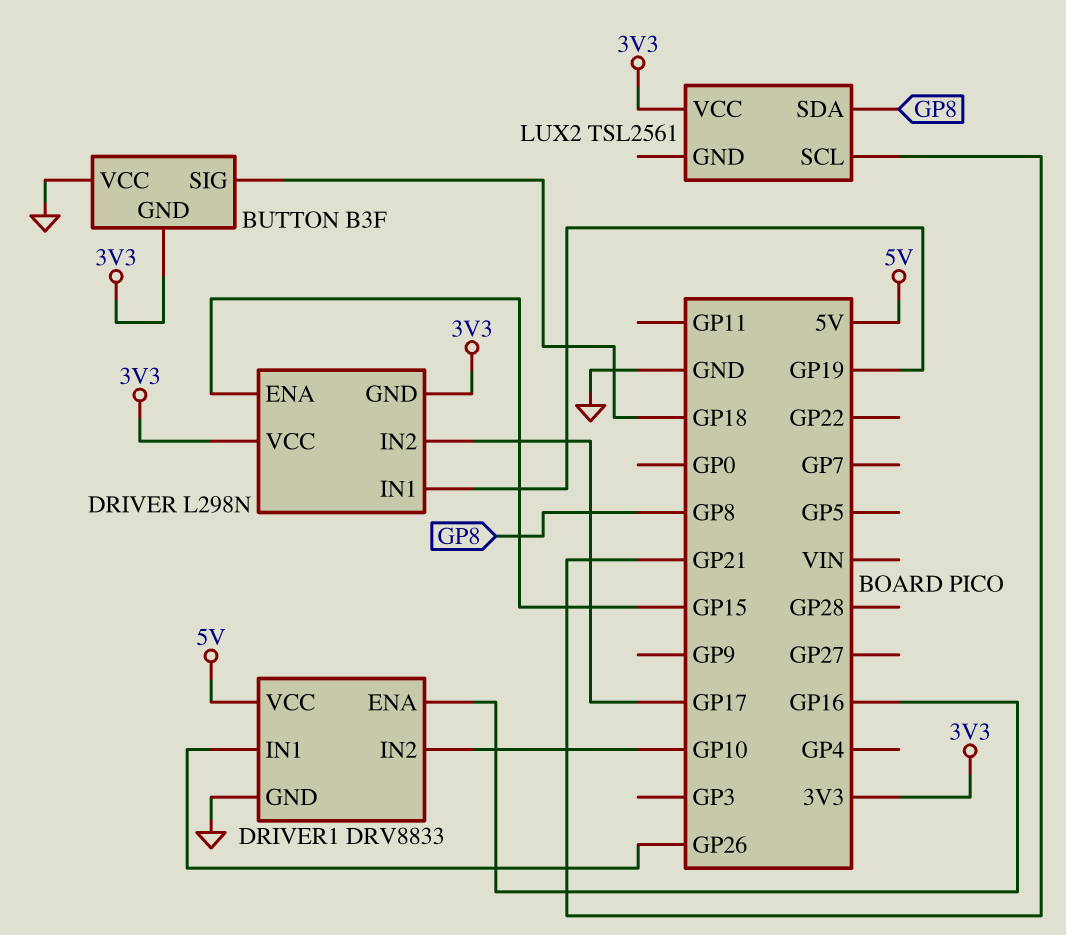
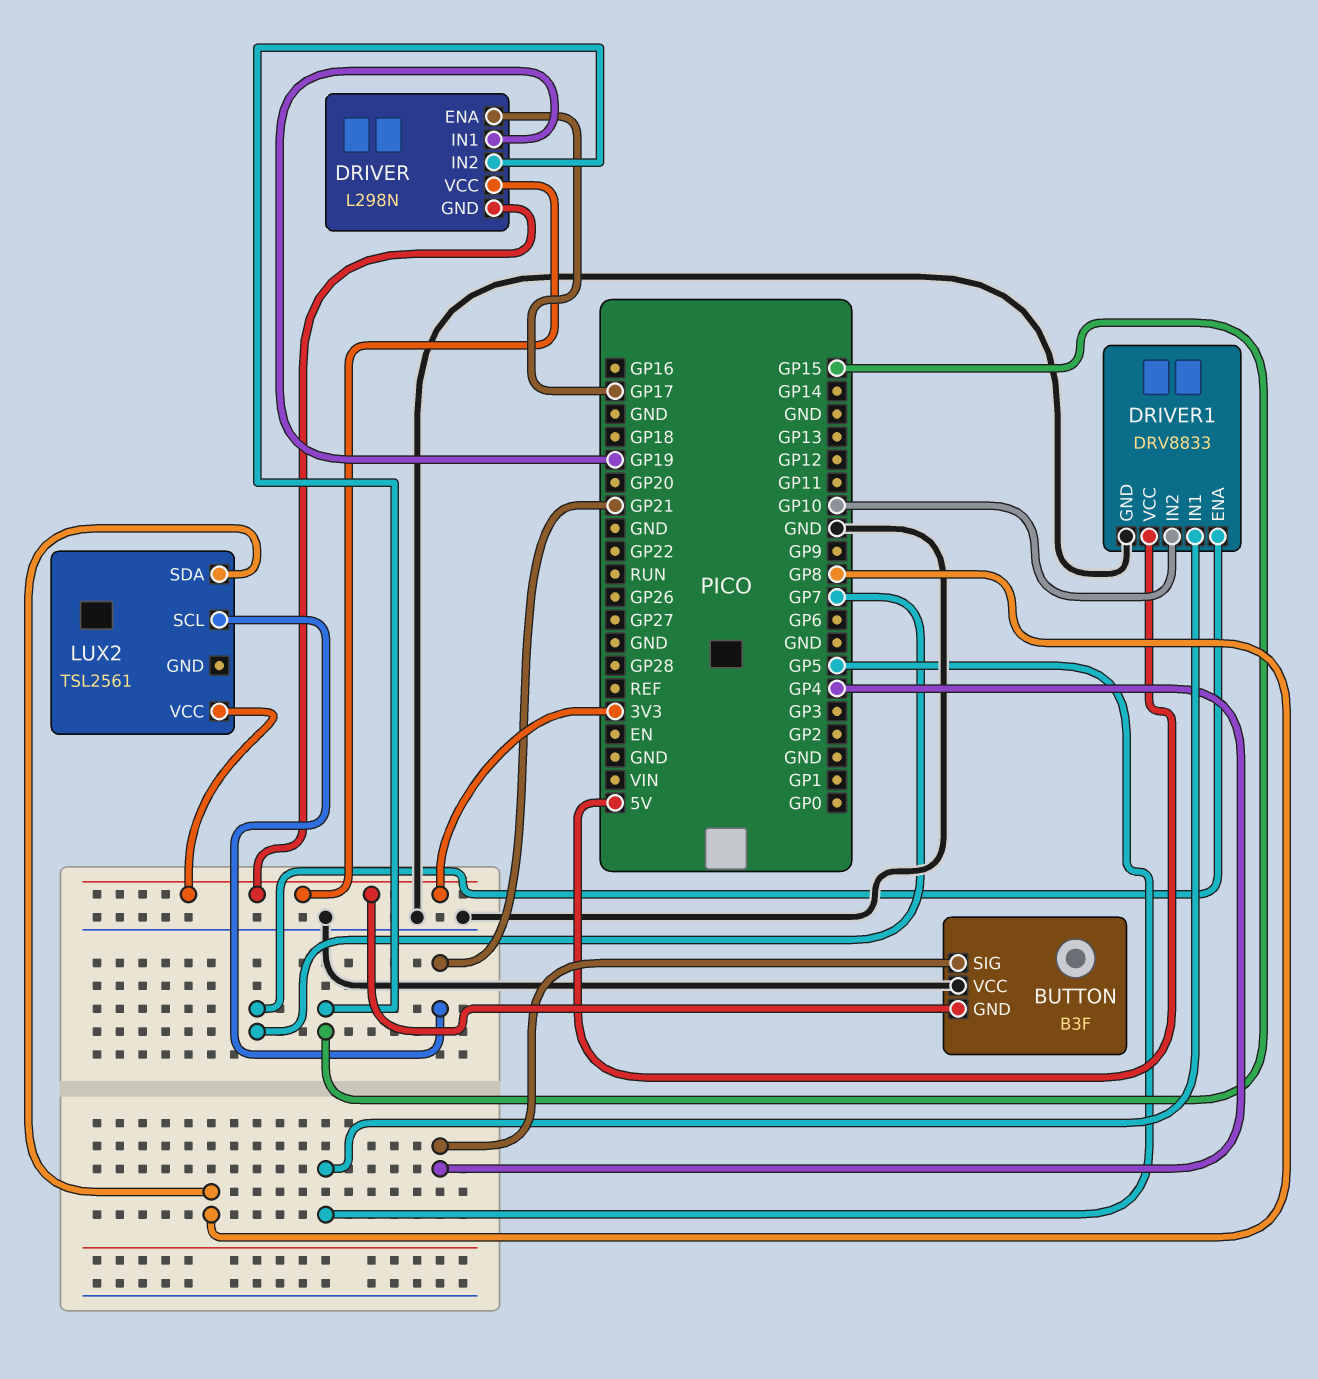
BUTTON pin SIG: GP18 -> GP4
DRIVER pin ENA: GP15 -> GP17
DRIVER pin IN2: GP17 -> GP15
DRIVER1 pin ENA: GP16 -> GP7
DRIVER1 pin IN1: GP26 -> GP5

